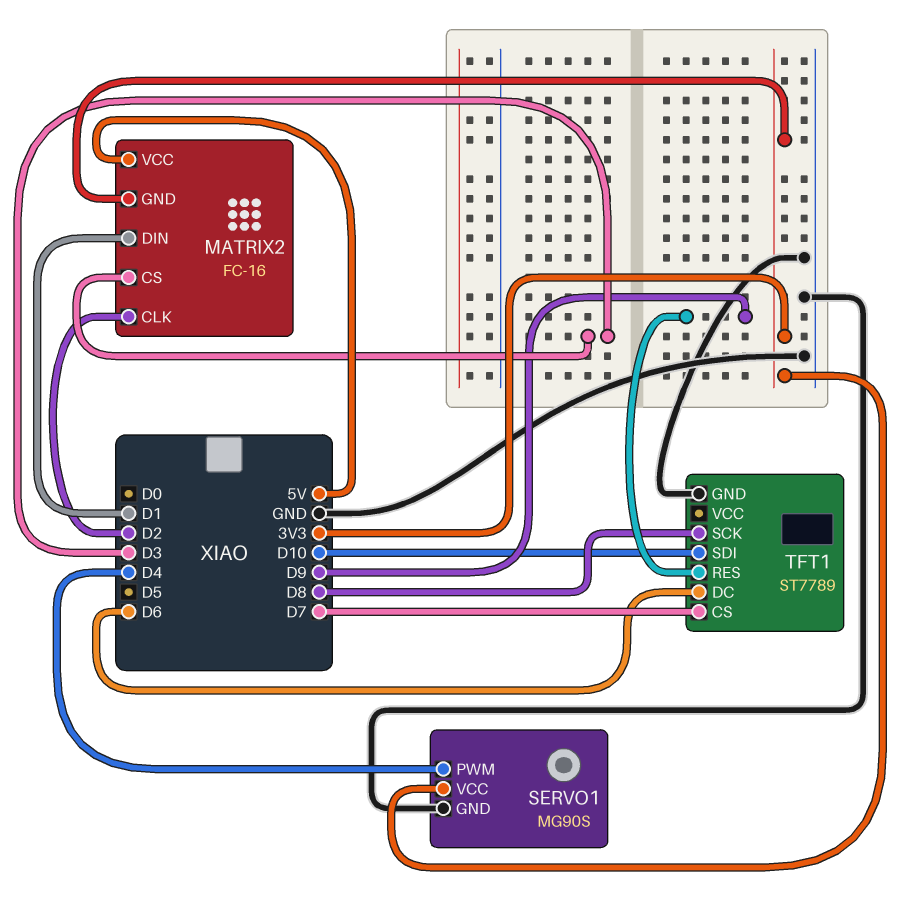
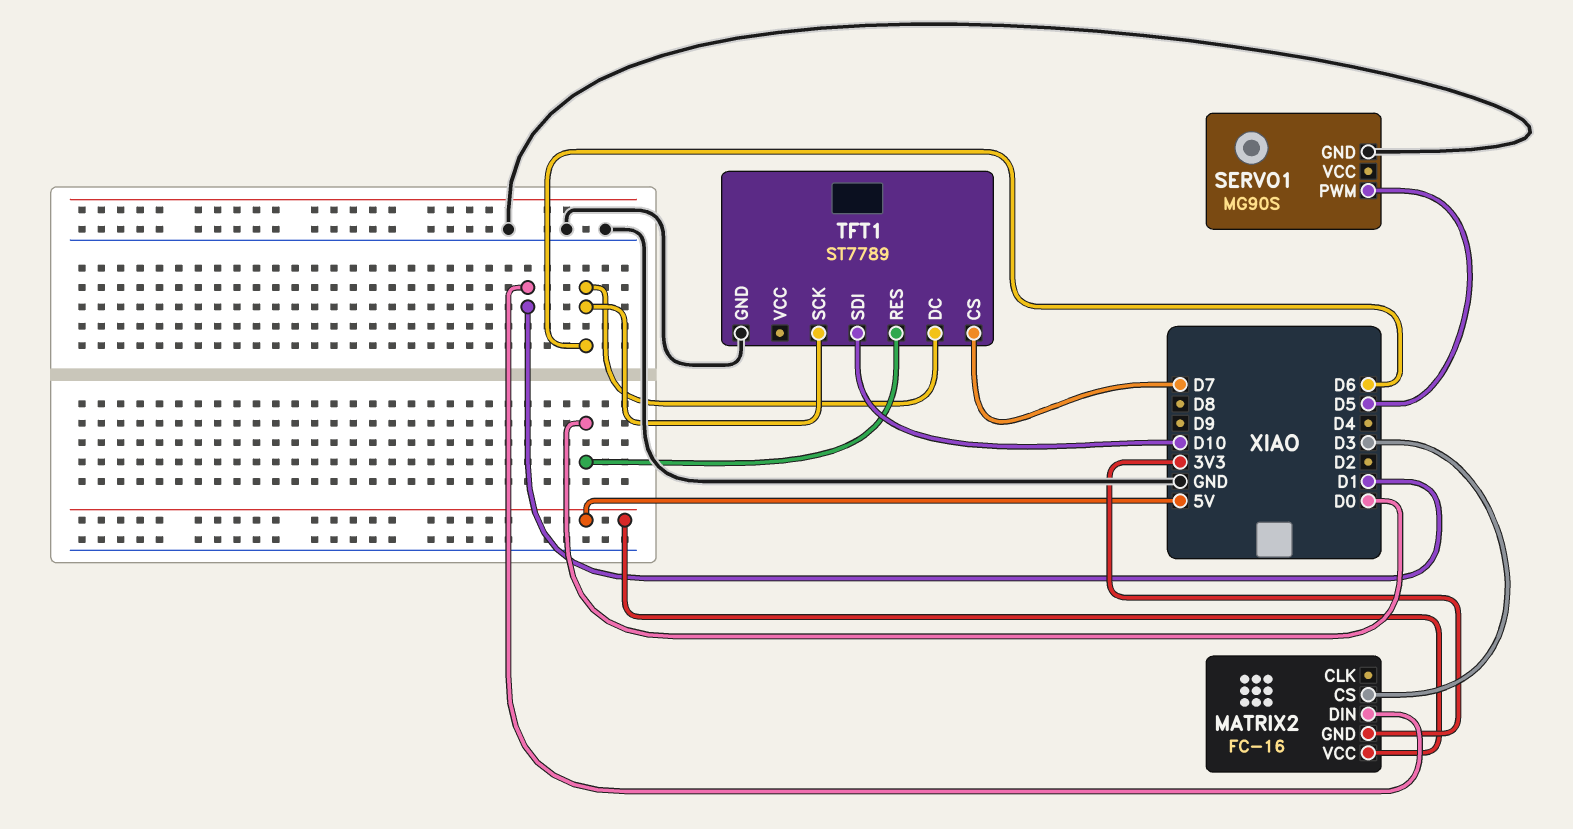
MATRIX2 pin CLK: D2 -> none
SERVO1 pin PWM: D4 -> D5
SERVO1 pin VCC: 3V3 -> none
TFT1 pin RES: D9 -> D0
TFT1 pin SCK: D8 -> D6

